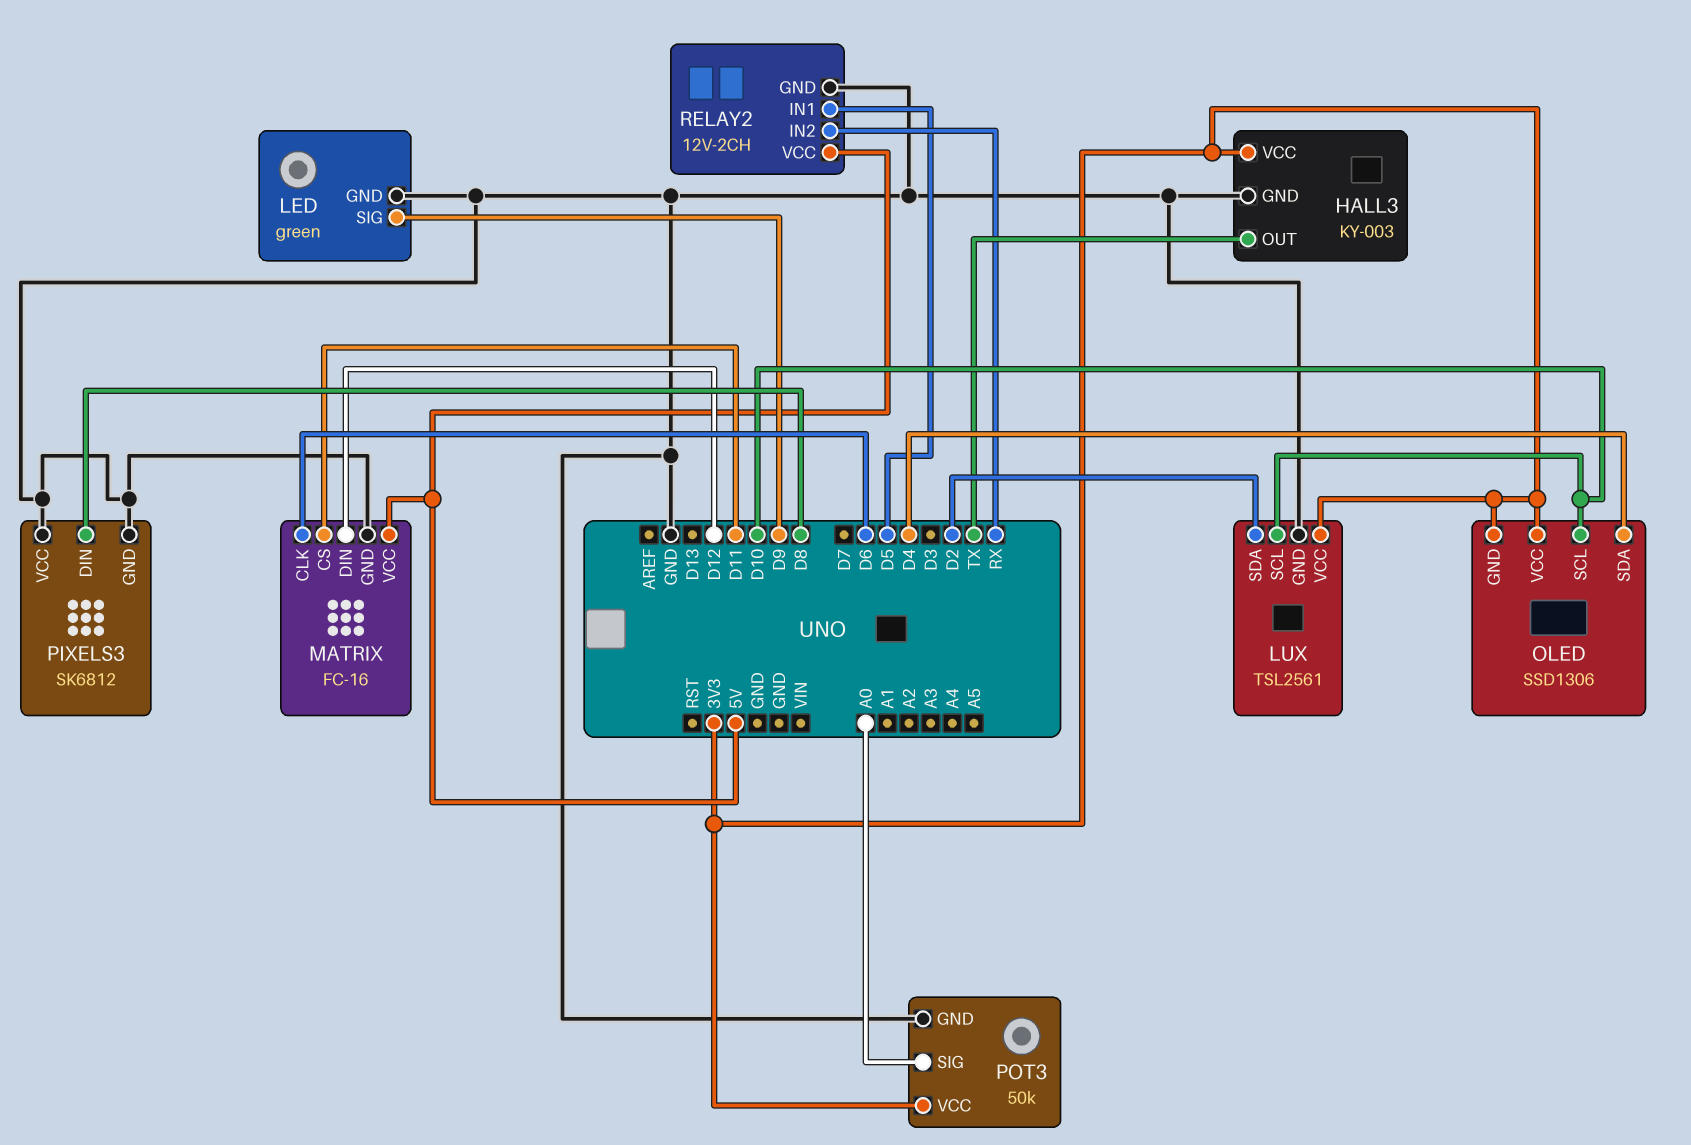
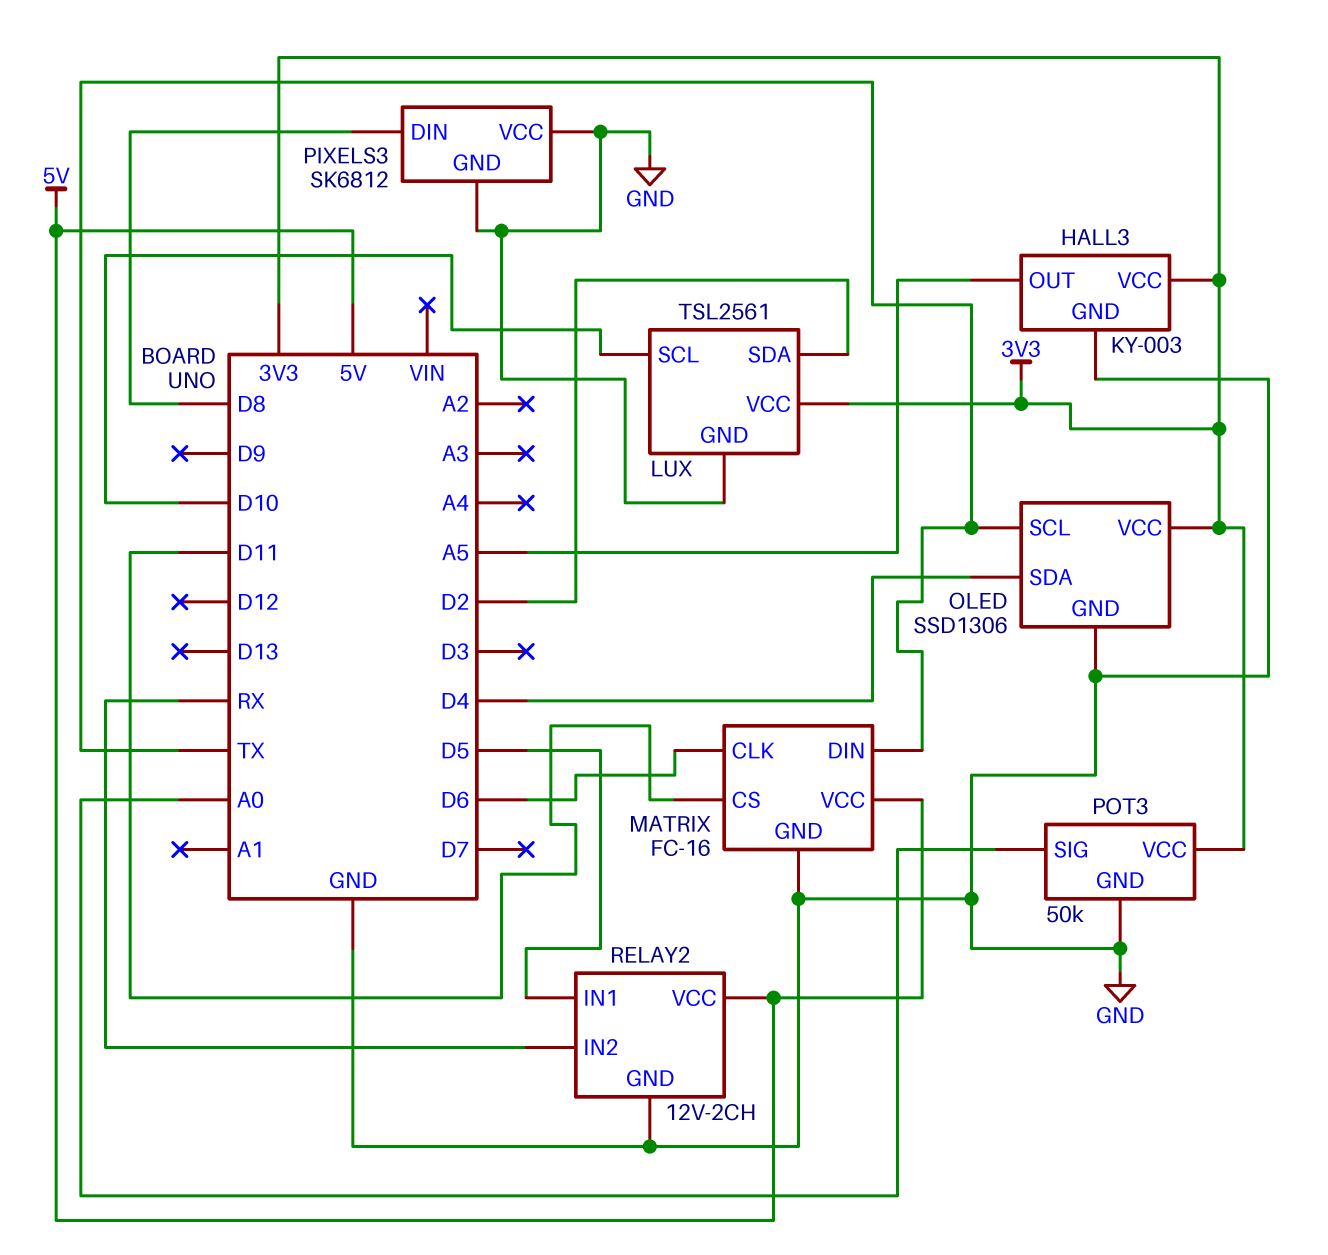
HALL3 pin OUT: TX -> A5
LED: green -> none
LED pin GND: GND -> none
LED pin SIG: D9 -> none
MATRIX pin DIN: D12 -> TX
OLED pin GND: 3V3 -> GND
OLED pin SCL: D10 -> TX

